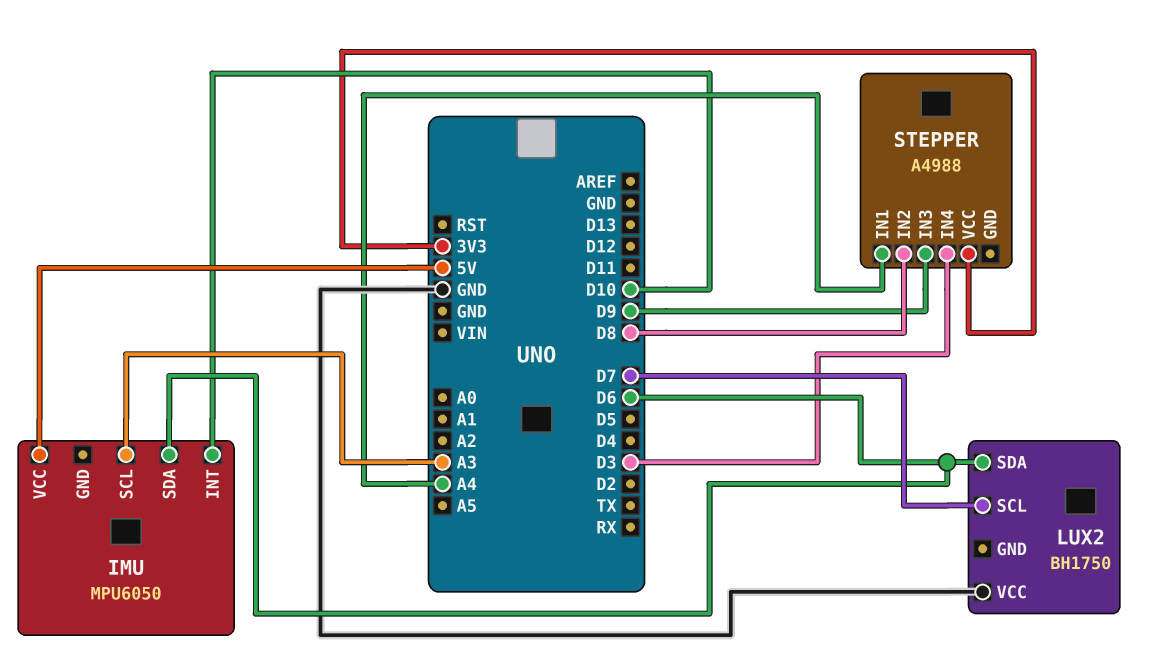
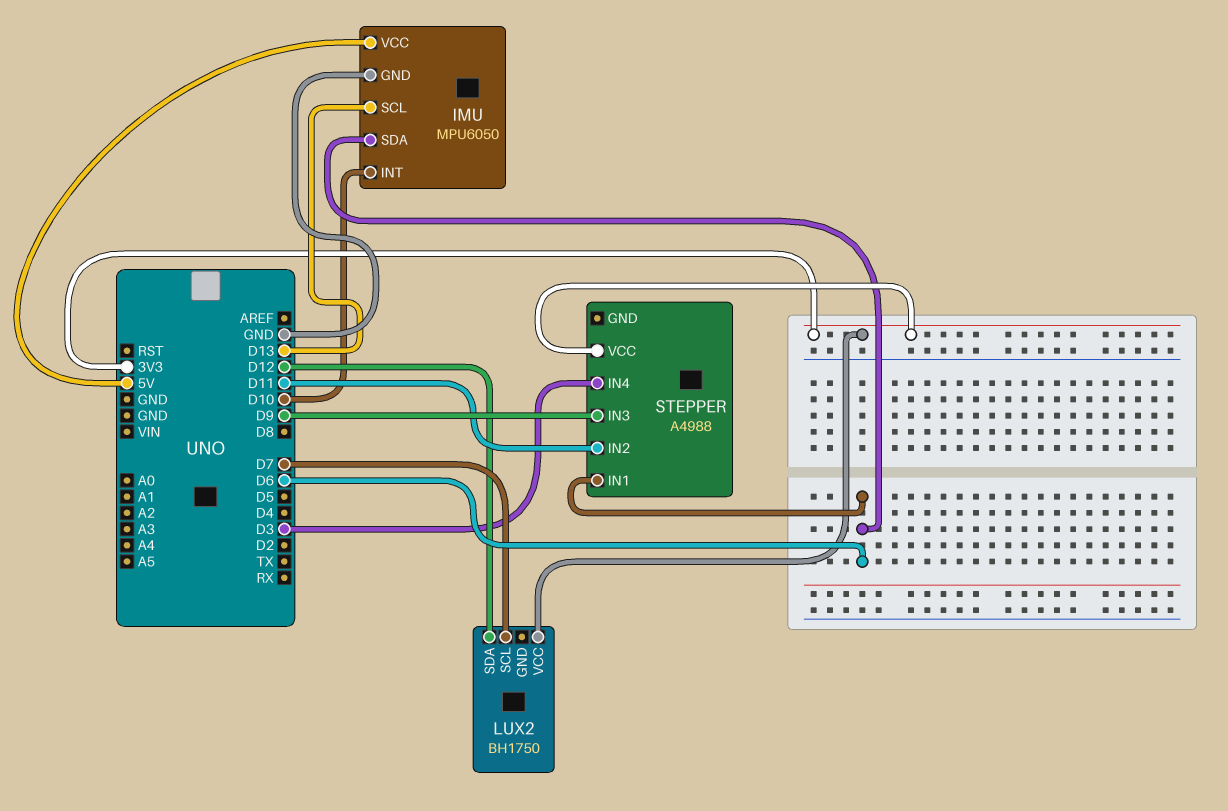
IMU pin GND: none -> GND
IMU pin SCL: A3 -> D13
LUX2 pin SDA: D6 -> D12
LUX2 pin VCC: GND -> 3V3
STEPPER pin IN1: A4 -> D6
STEPPER pin IN2: D8 -> D11

